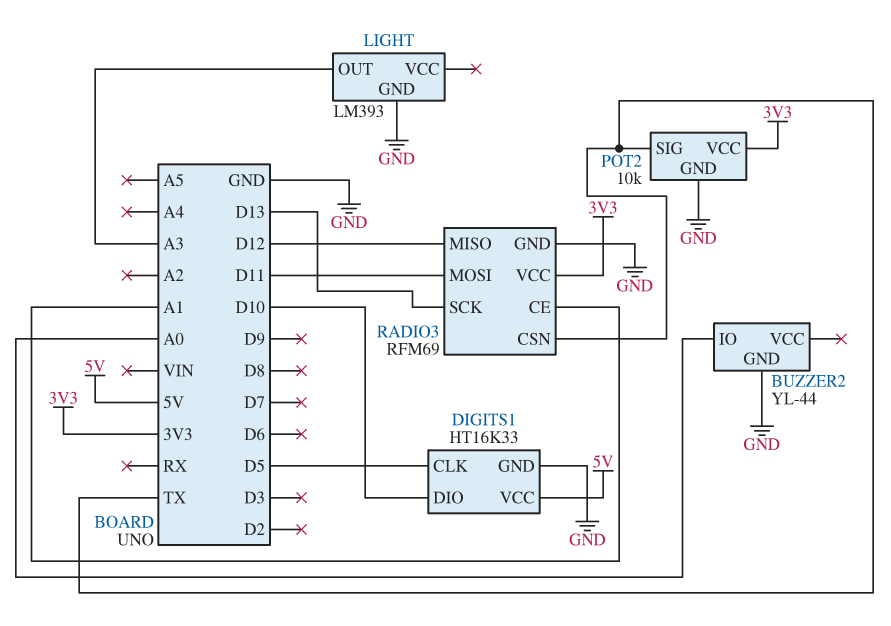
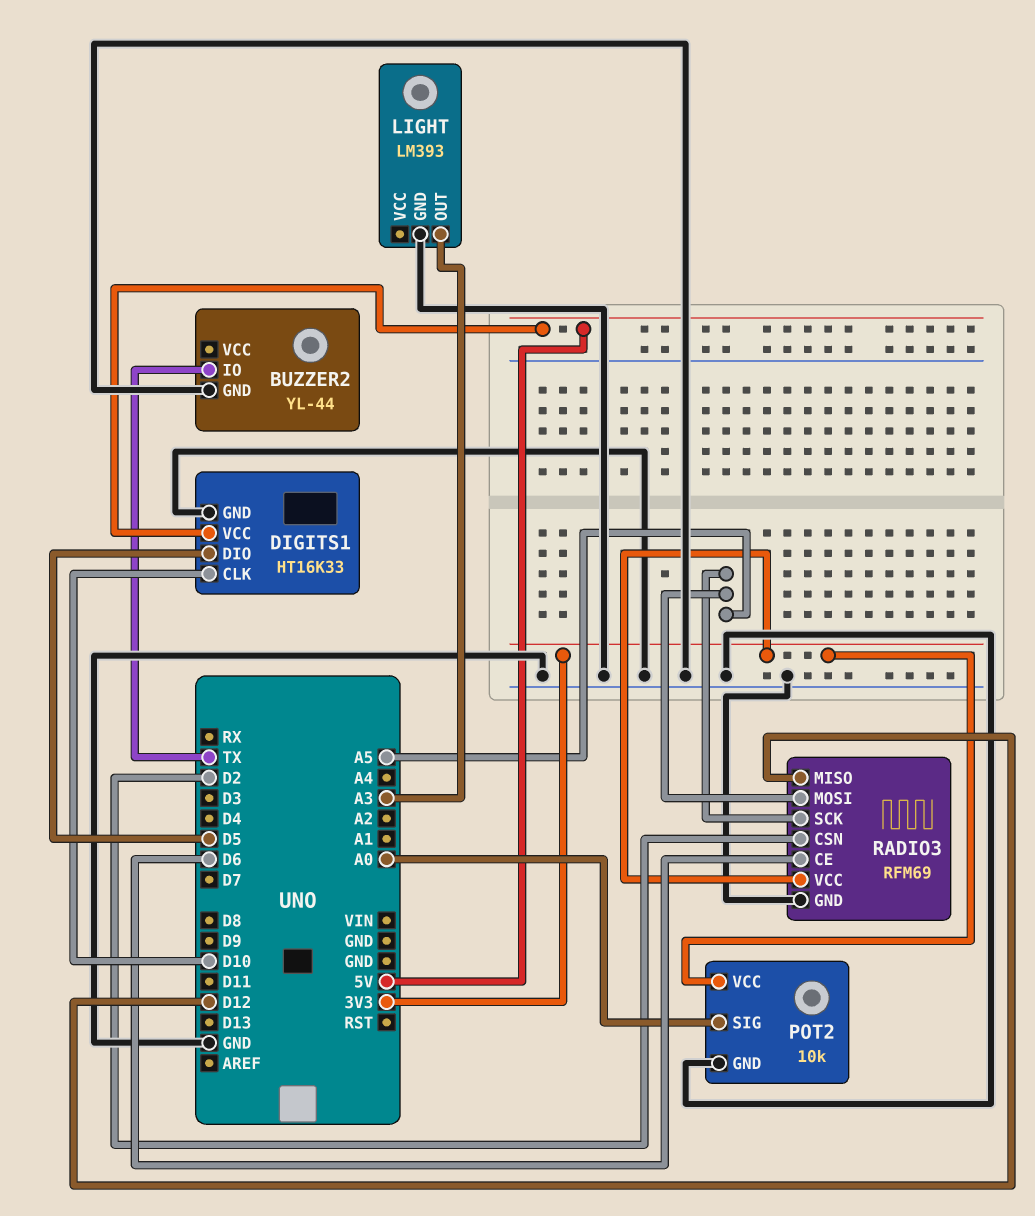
BUZZER2 pin IO: A0 -> TX
DIGITS1 pin CLK: D5 -> D10
DIGITS1 pin DIO: D10 -> D5
POT2 pin SIG: TX -> A0
RADIO3 pin CE: A1 -> D6
RADIO3 pin CSN: TX -> D2
RADIO3 pin MOSI: D11 -> A5
RADIO3 pin SCK: D13 -> A5

